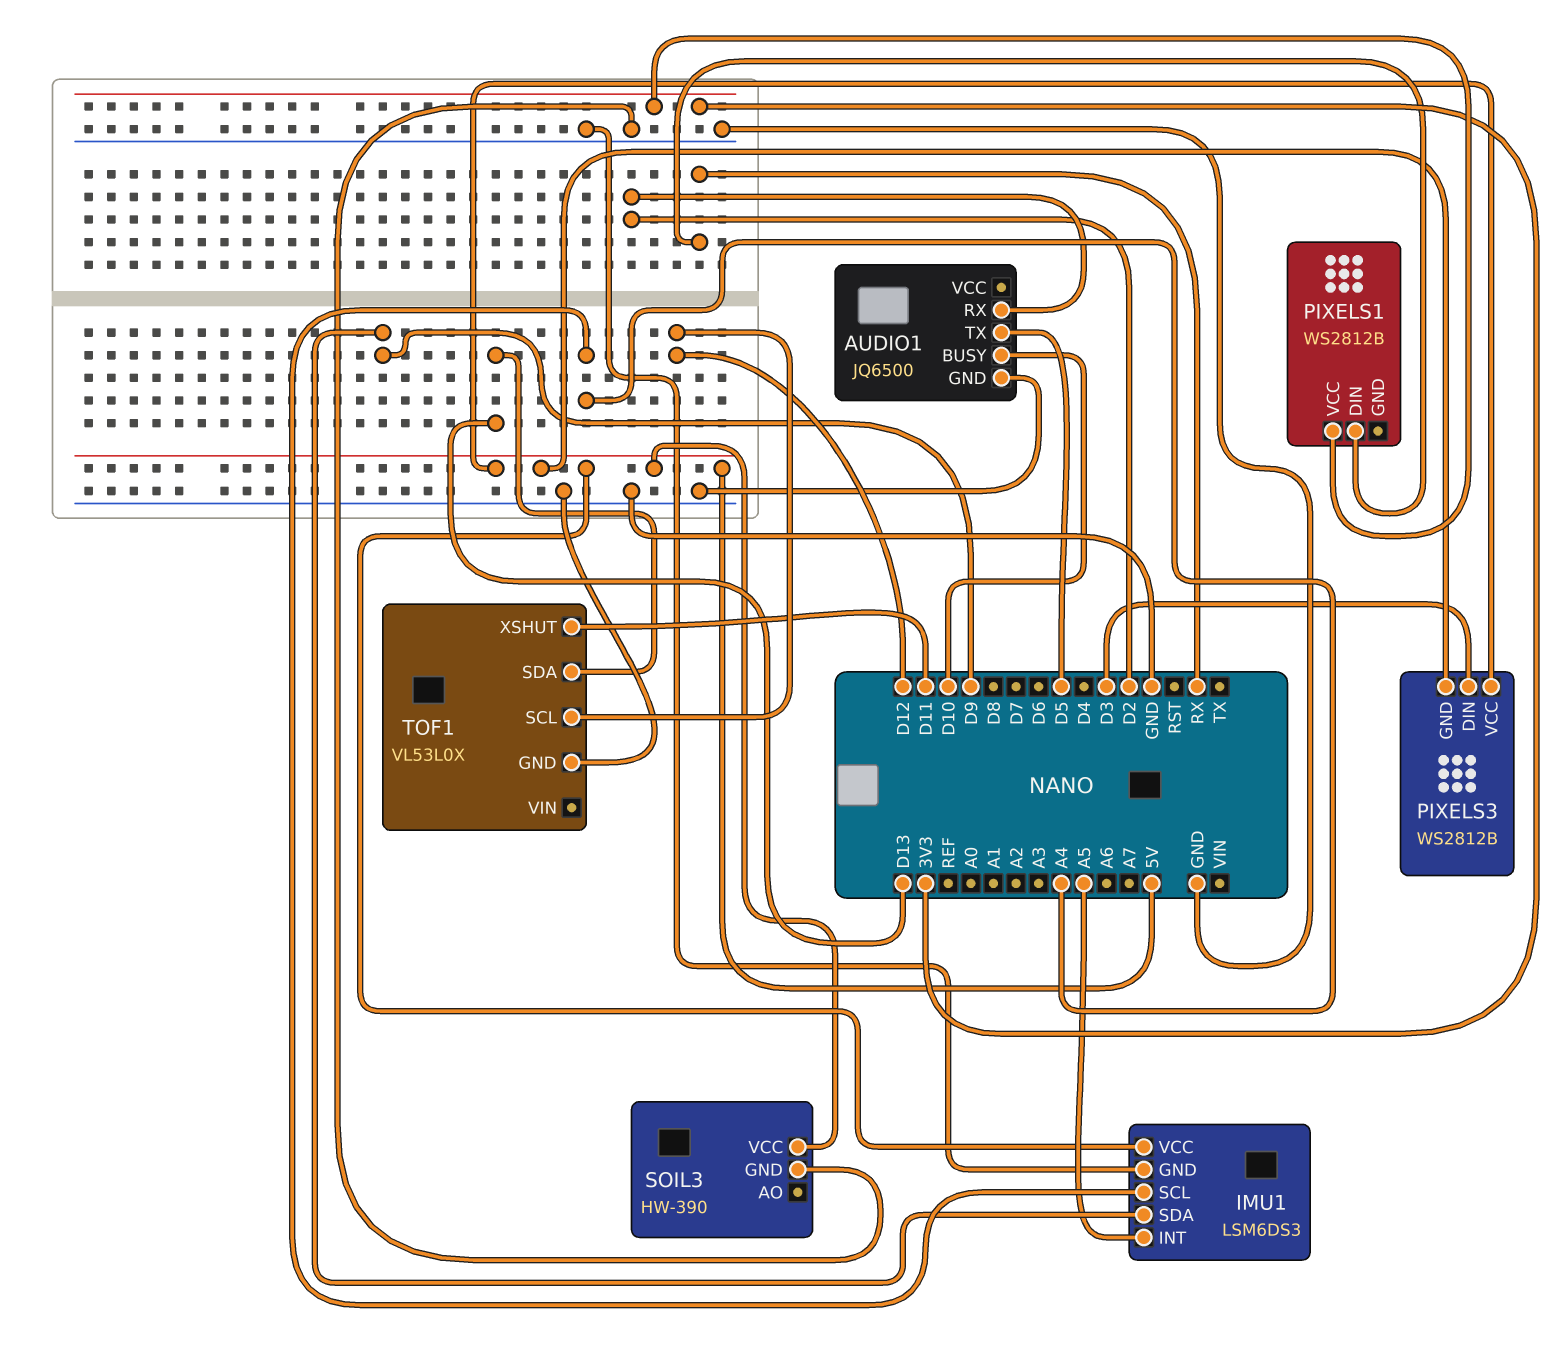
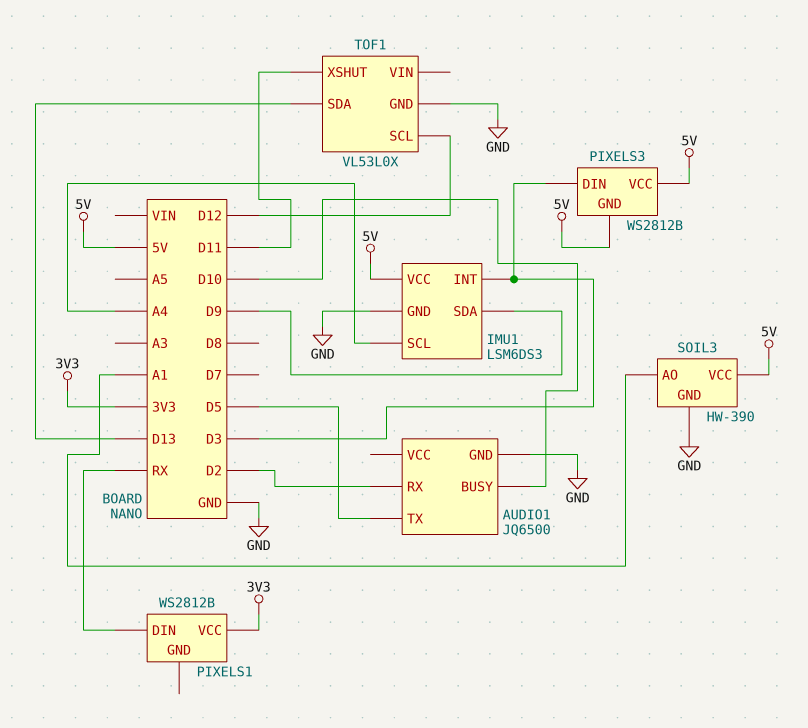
IMU1 pin INT: A5 -> D3
SOIL3 pin AO: none -> A1

